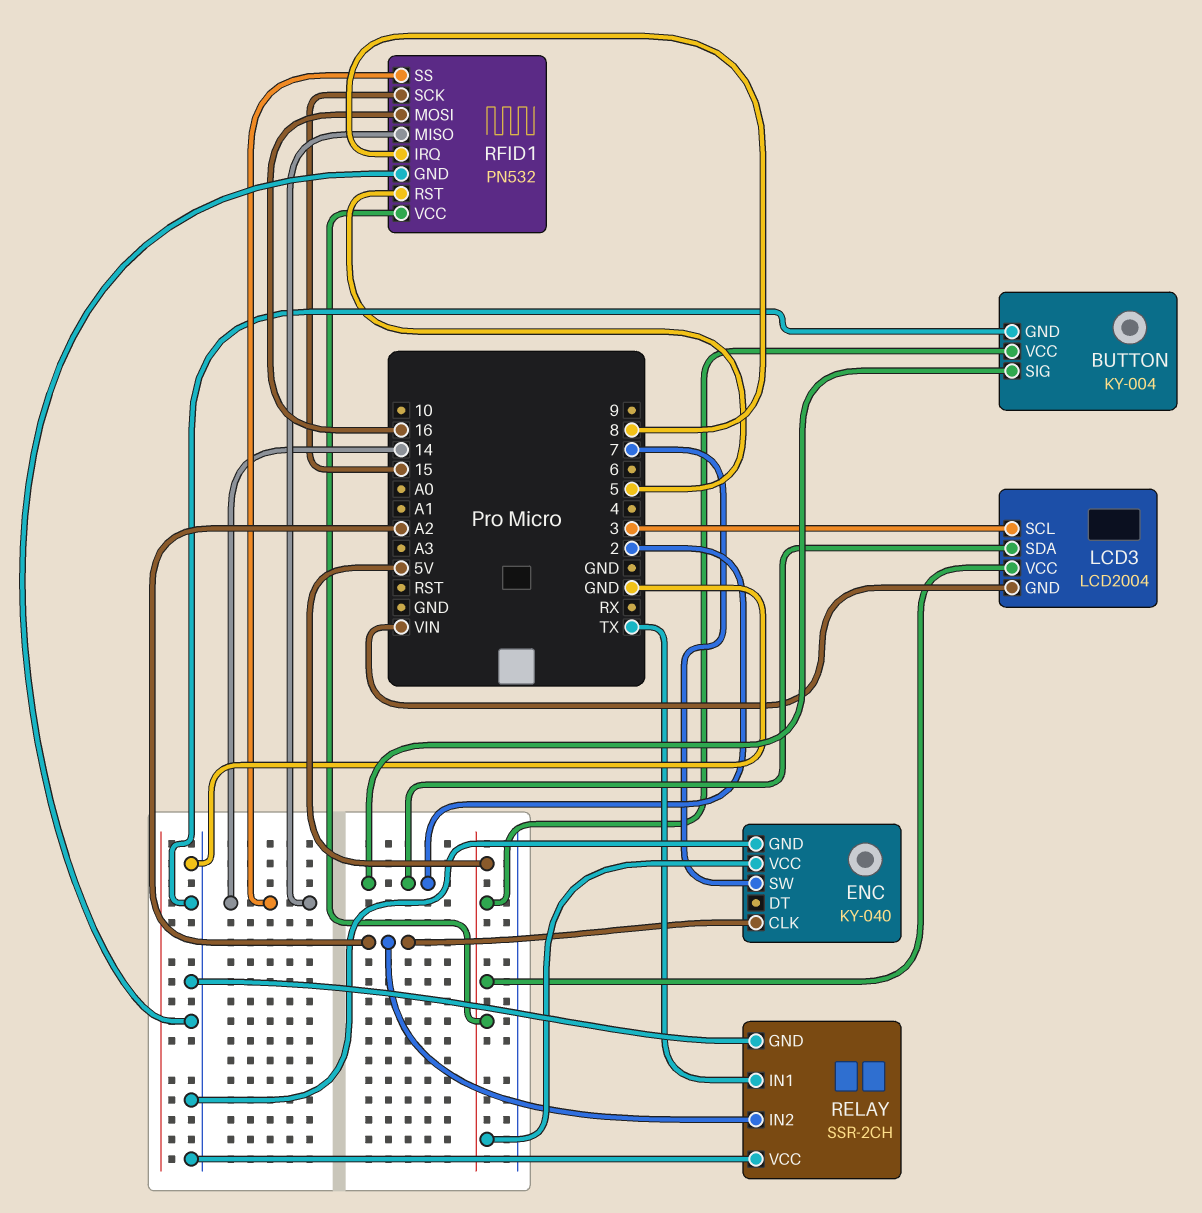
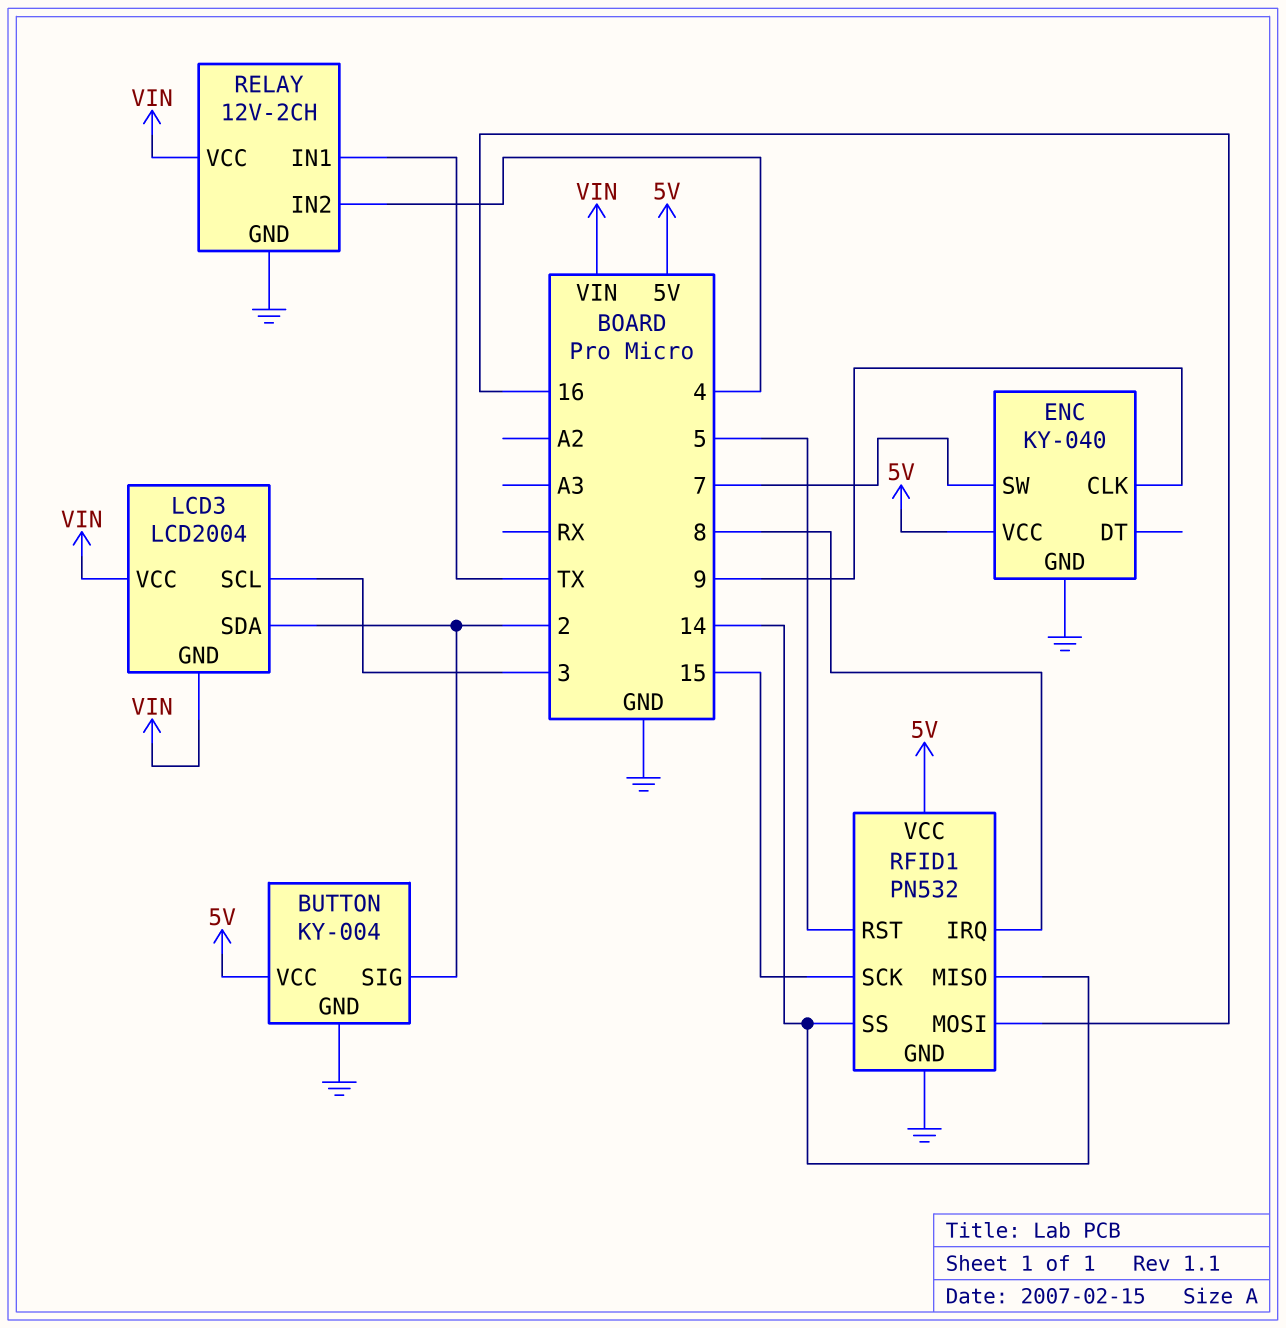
ENC pin CLK: A2 -> 9
LCD3 pin VCC: 5V -> VIN
RELAY: SSR-2CH -> 12V-2CH
RELAY pin IN2: A2 -> 4
RELAY pin VCC: GND -> VIN

